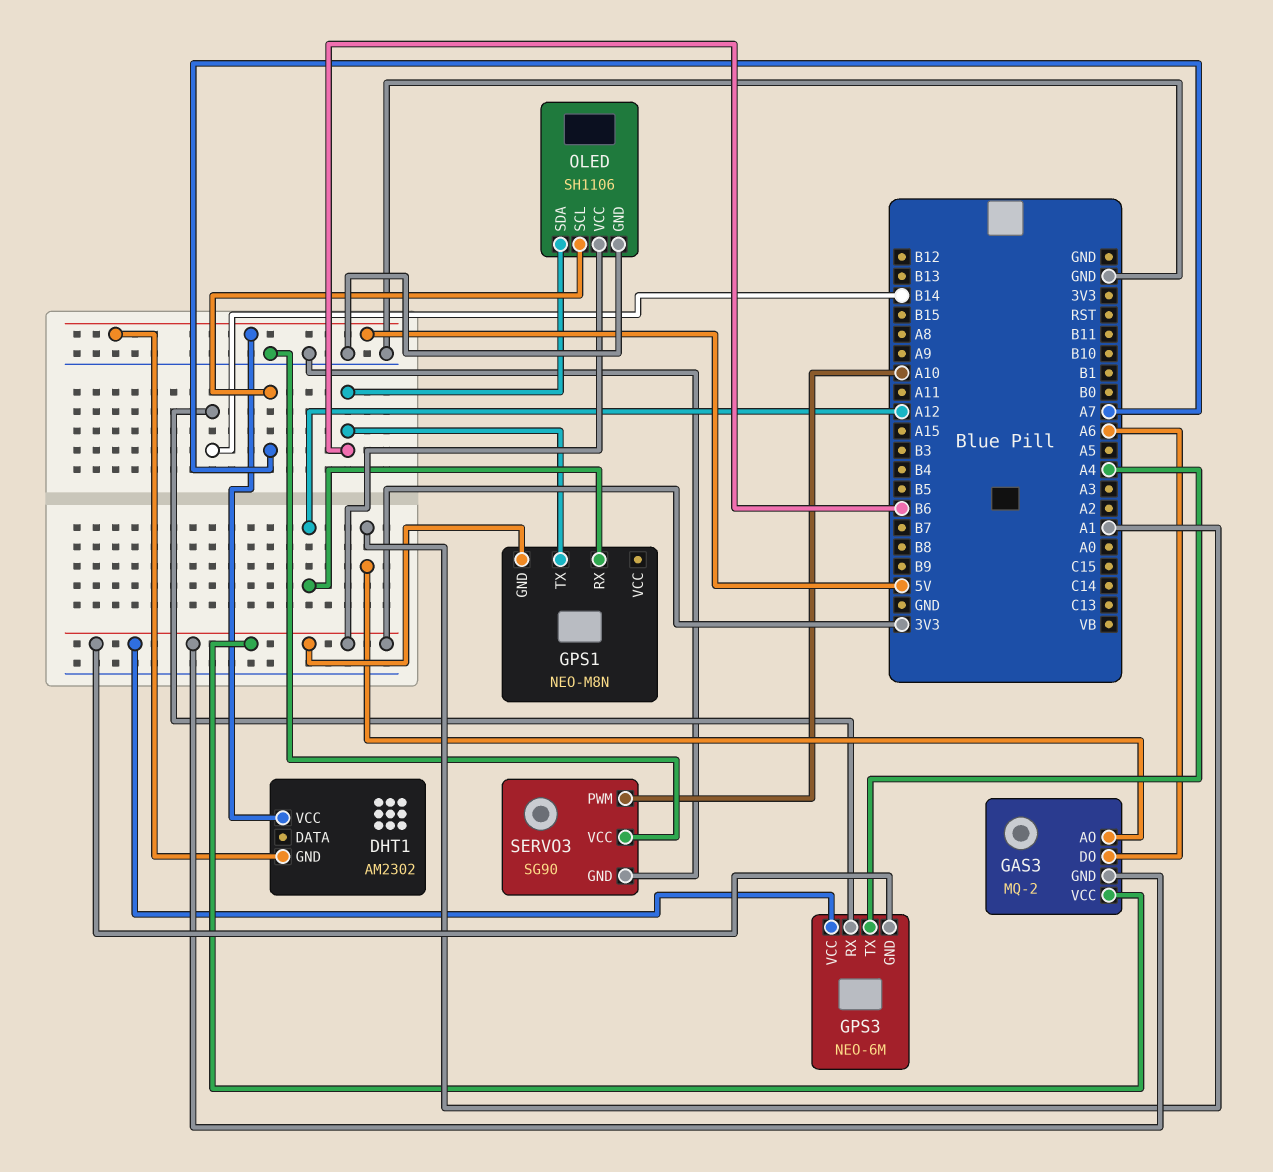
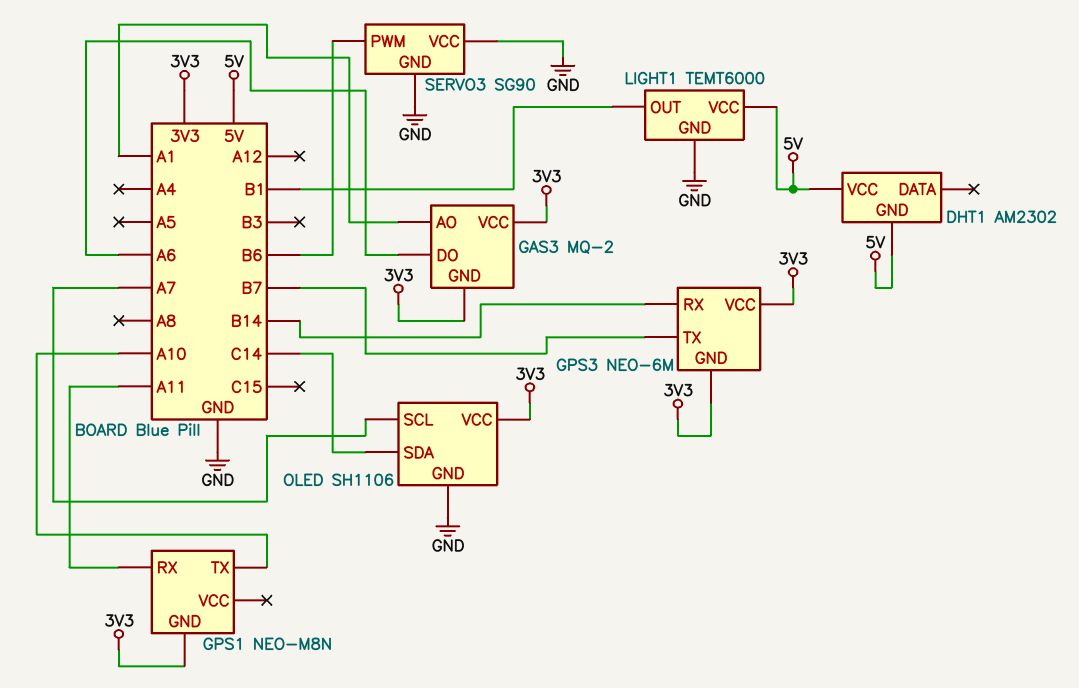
GPS1 pin RX: A12 -> A11
GPS1 pin TX: B6 -> A10
GPS3 pin TX: A4 -> B7
LIGHT1: none -> TEMT6000
LIGHT1 pin GND: none -> GND
LIGHT1 pin OUT: none -> B1
LIGHT1 pin VCC: none -> 5V
OLED pin SDA: B6 -> C14
SERVO3 pin PWM: A10 -> B6

